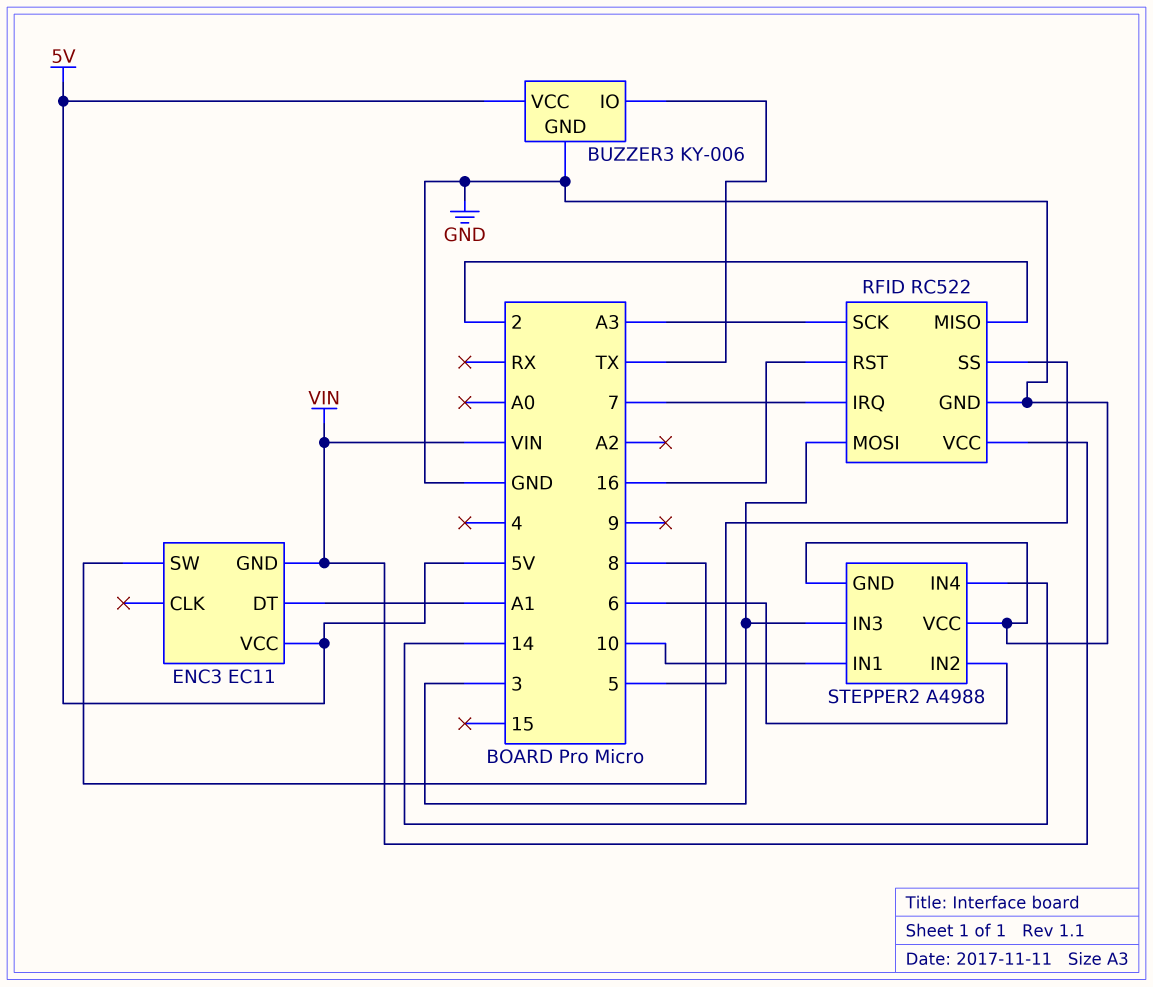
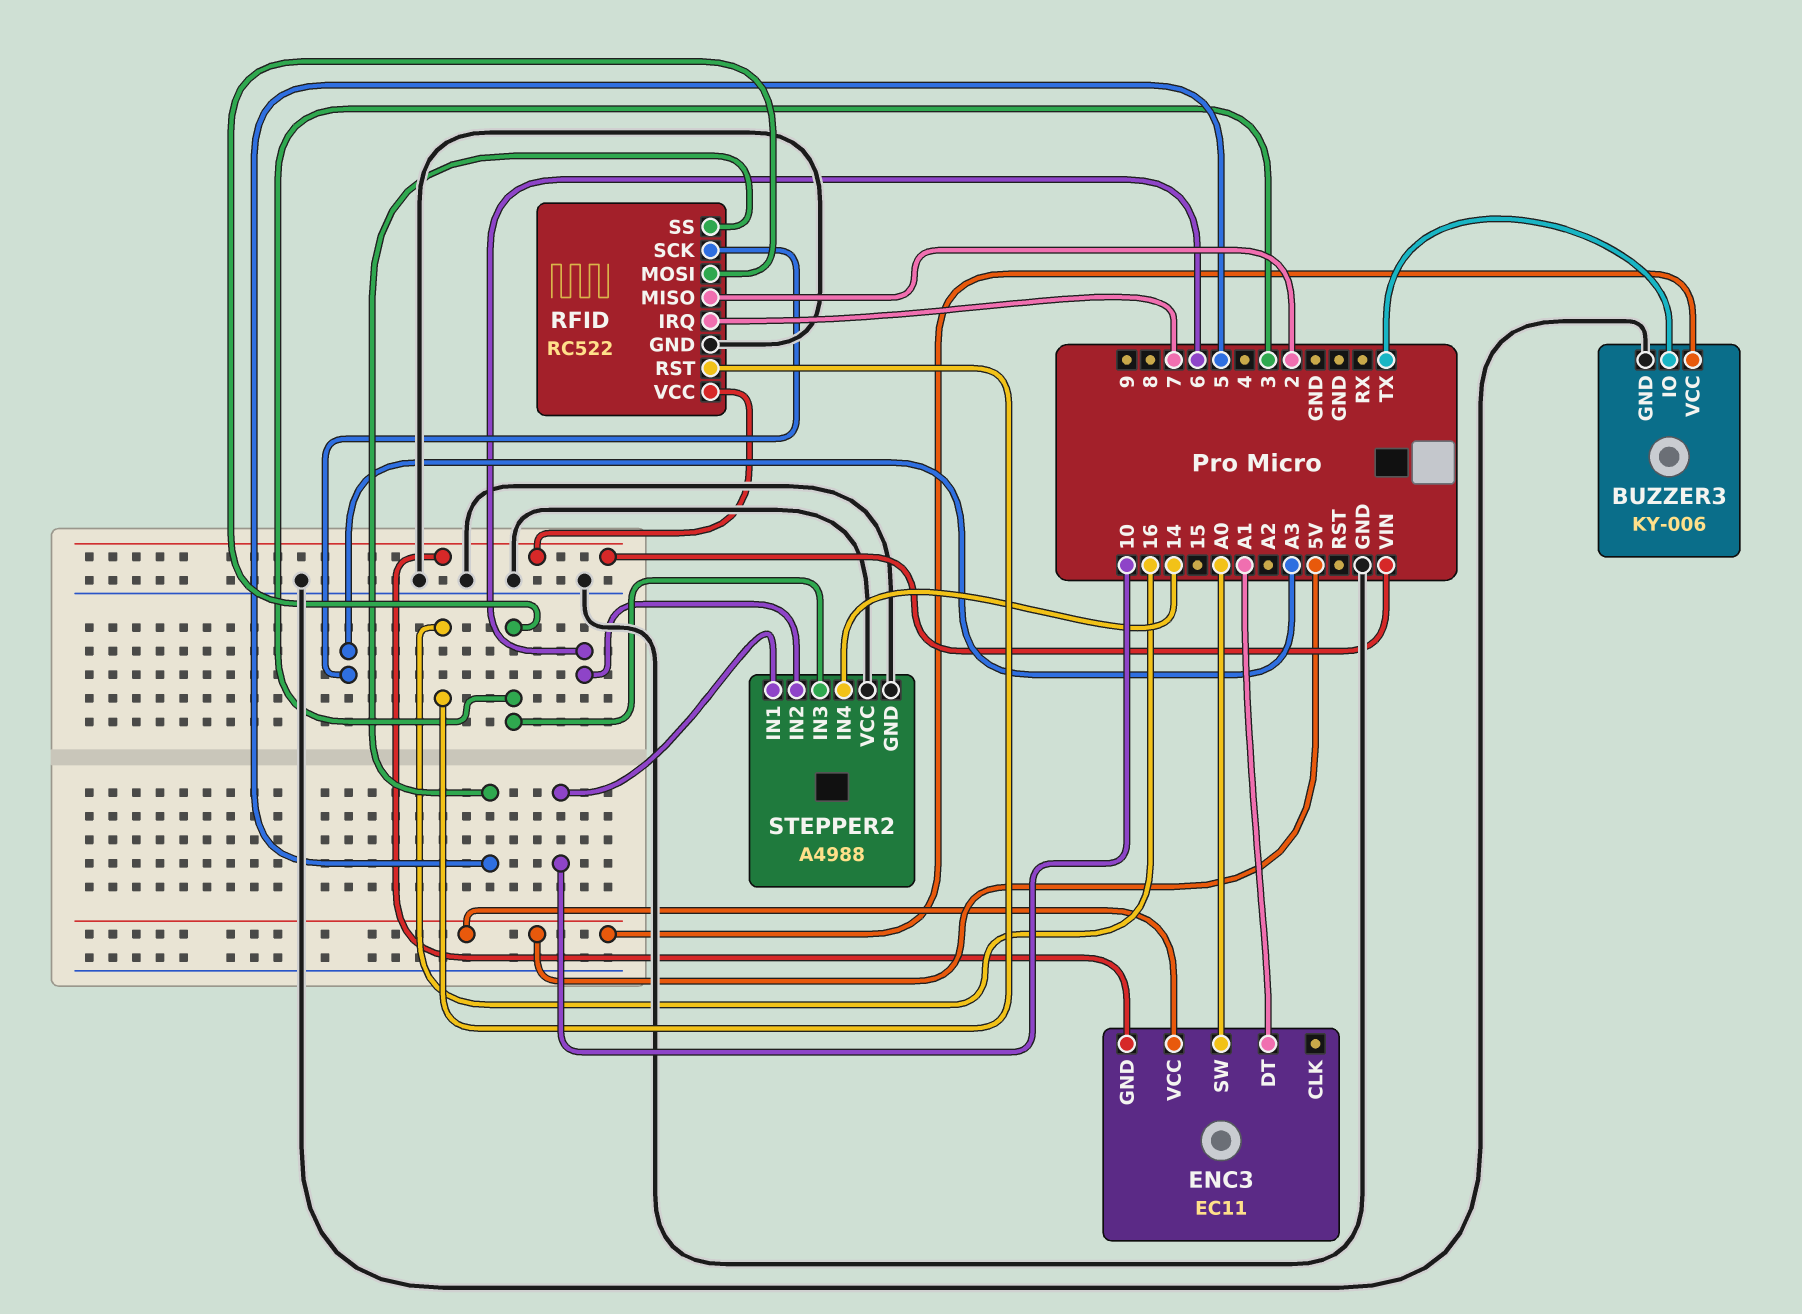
ENC3 pin SW: 8 -> A0

